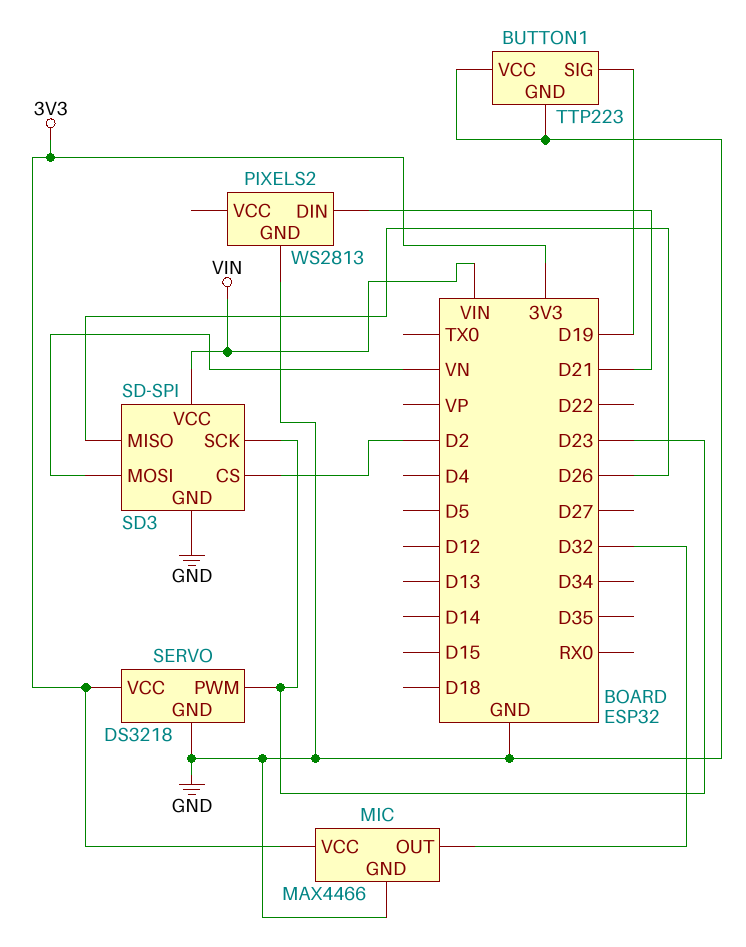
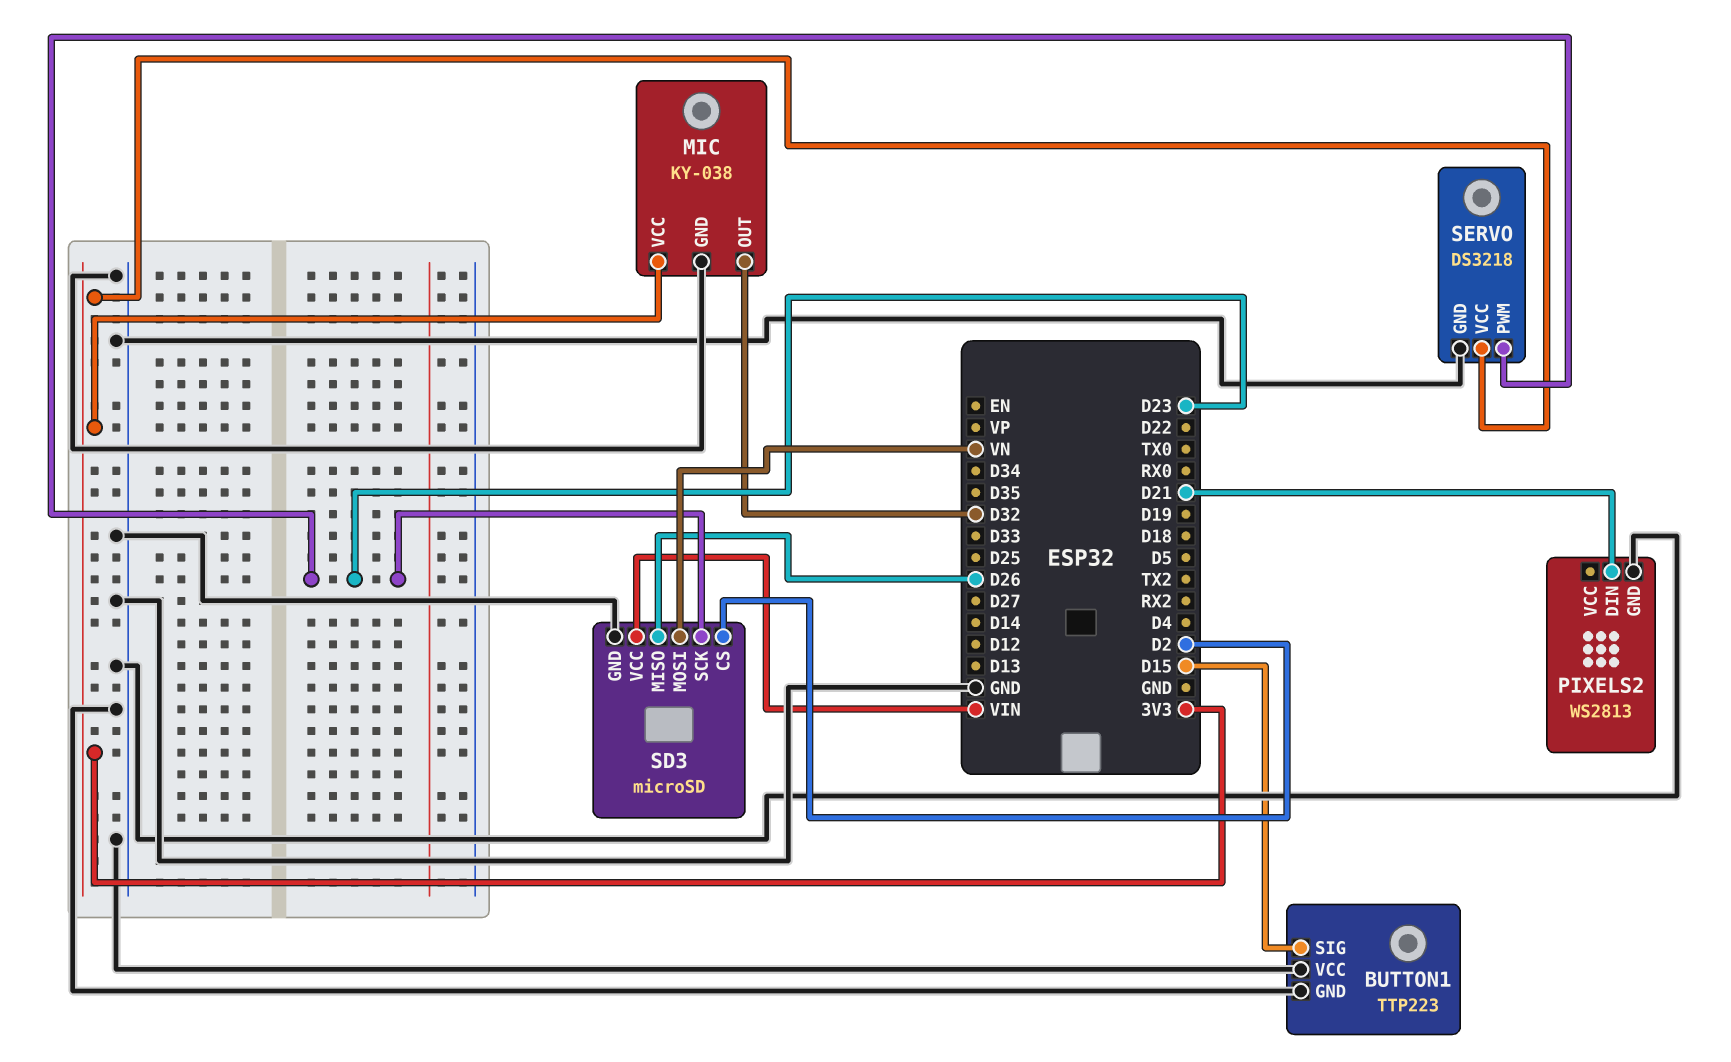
BUTTON1 pin SIG: D19 -> D15
MIC: MAX4466 -> KY-038
SD3: SD-SPI -> microSD

